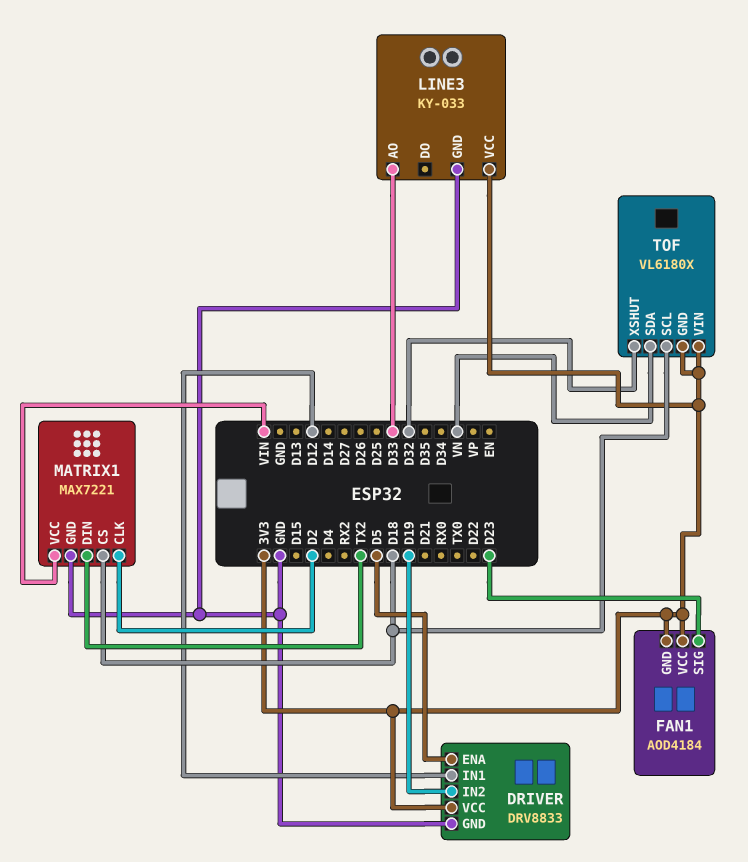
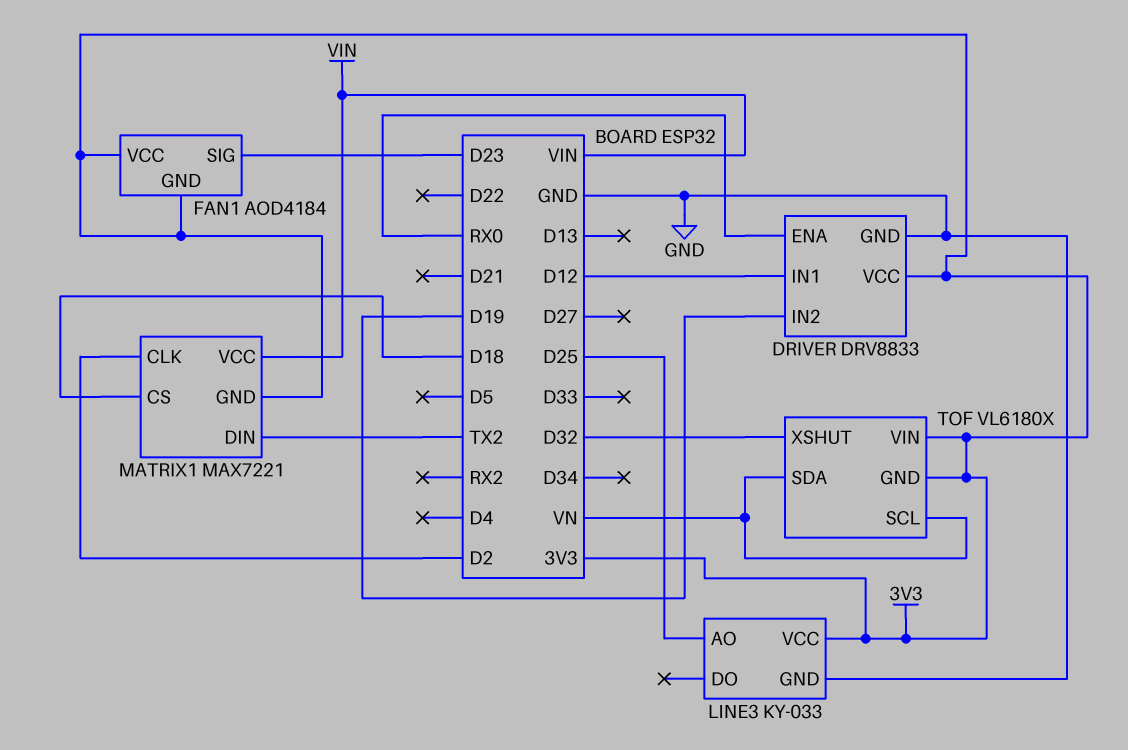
DRIVER pin ENA: D5 -> RX0
LINE3 pin AO: D33 -> D25
MATRIX1 pin GND: GND -> 3V3
TOF pin SCL: D18 -> VN

